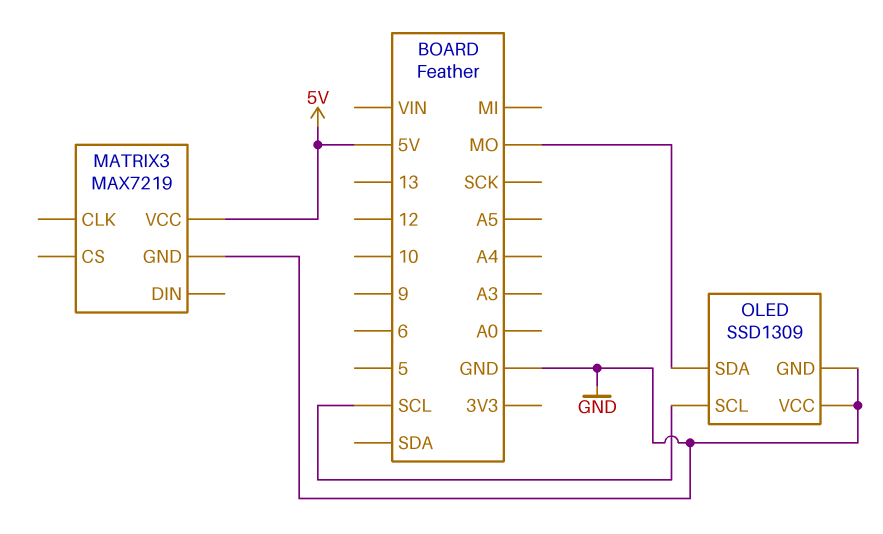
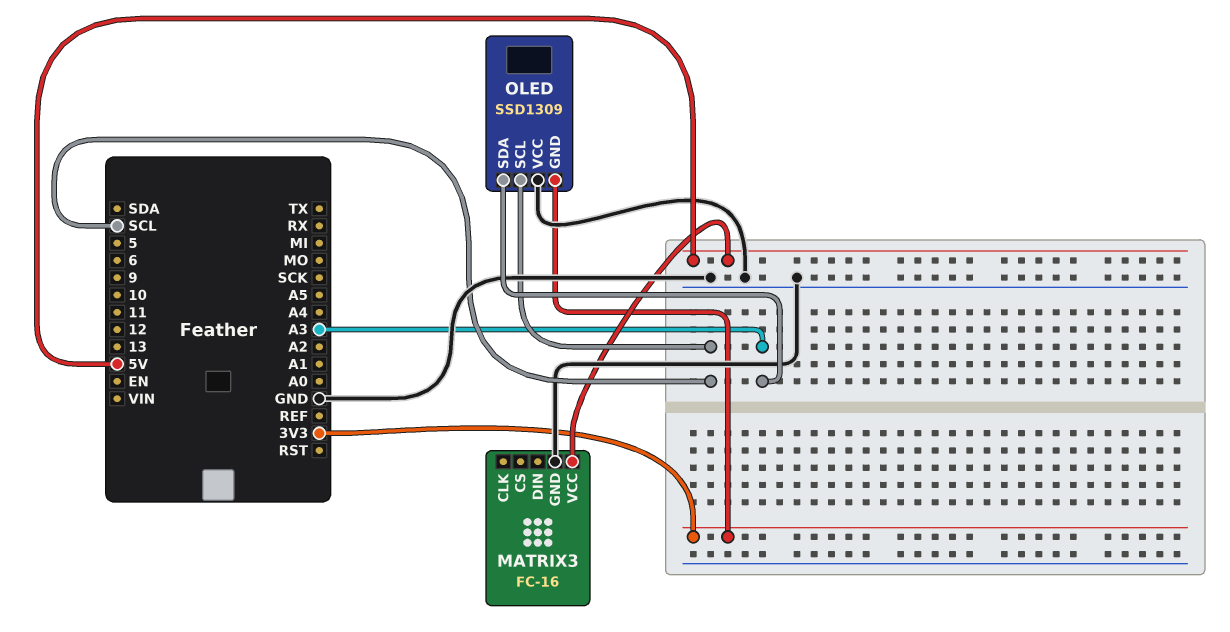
MATRIX3: MAX7219 -> FC-16
OLED pin GND: GND -> 3V3
OLED pin SDA: MO -> A3

